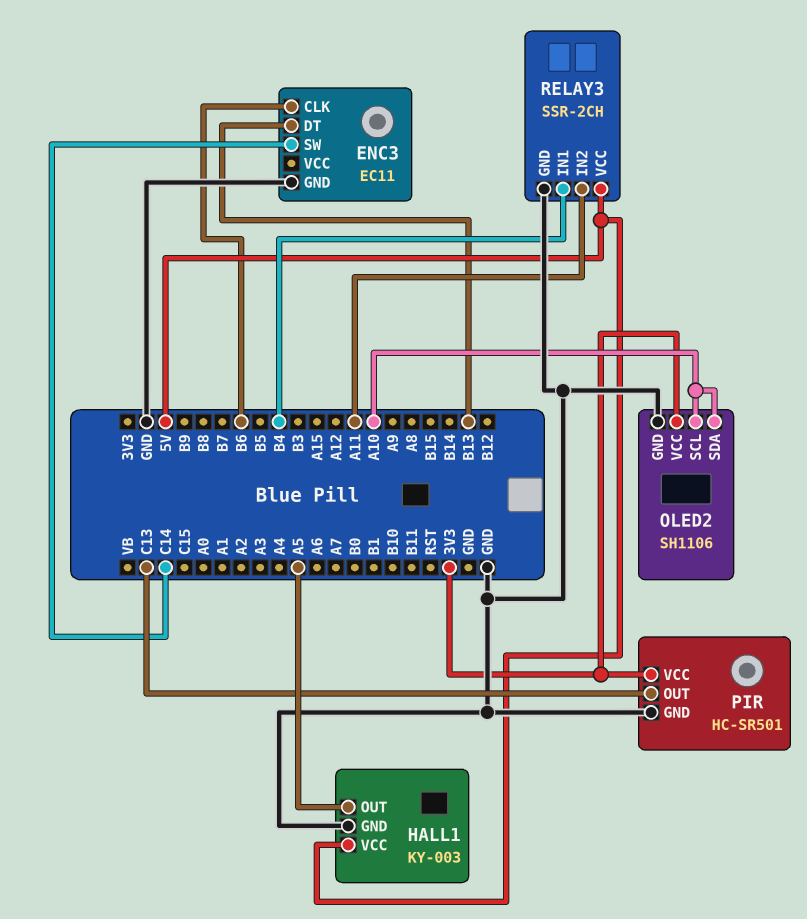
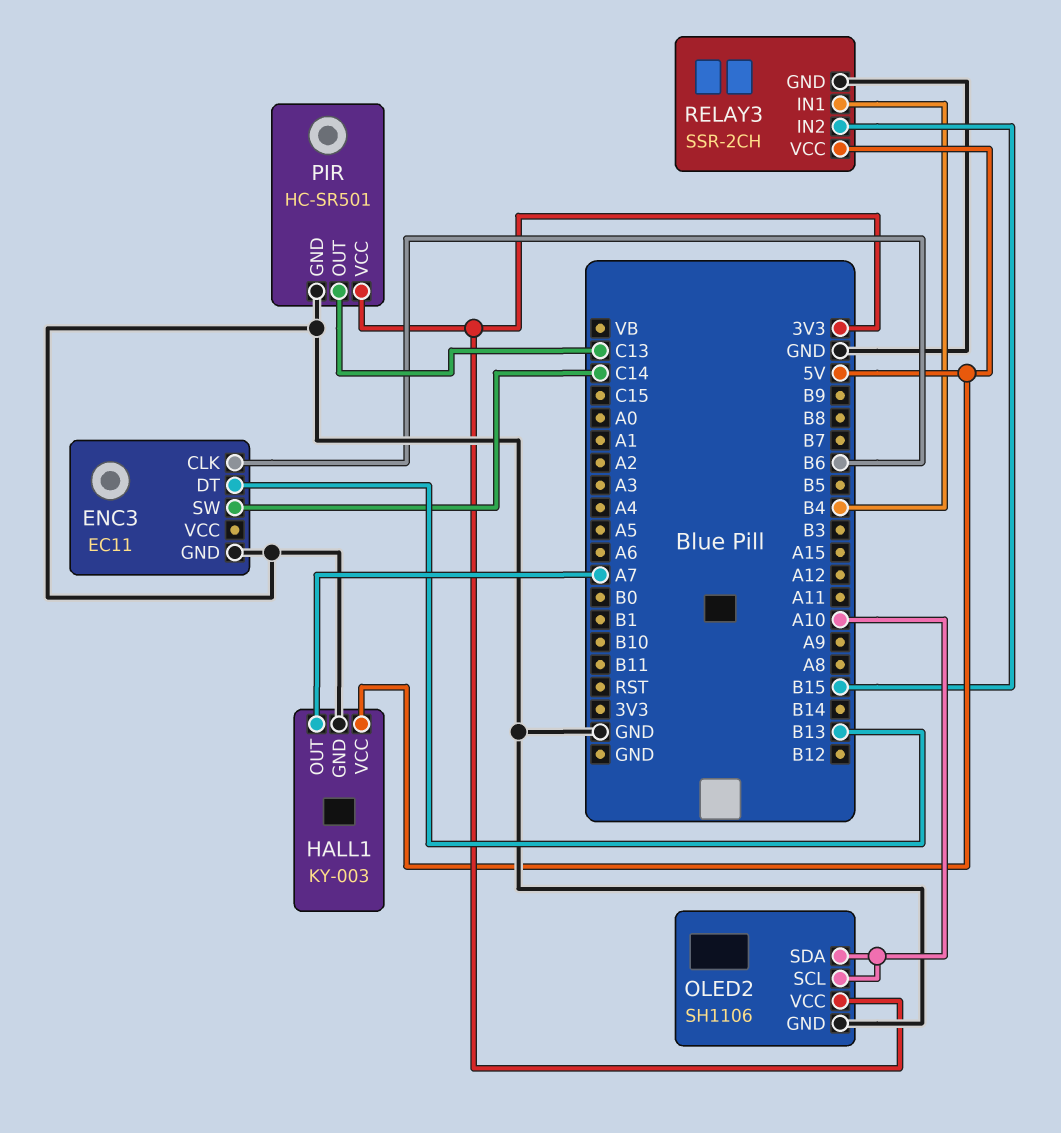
HALL1 pin OUT: A5 -> A7
RELAY3 pin IN2: A11 -> B15

